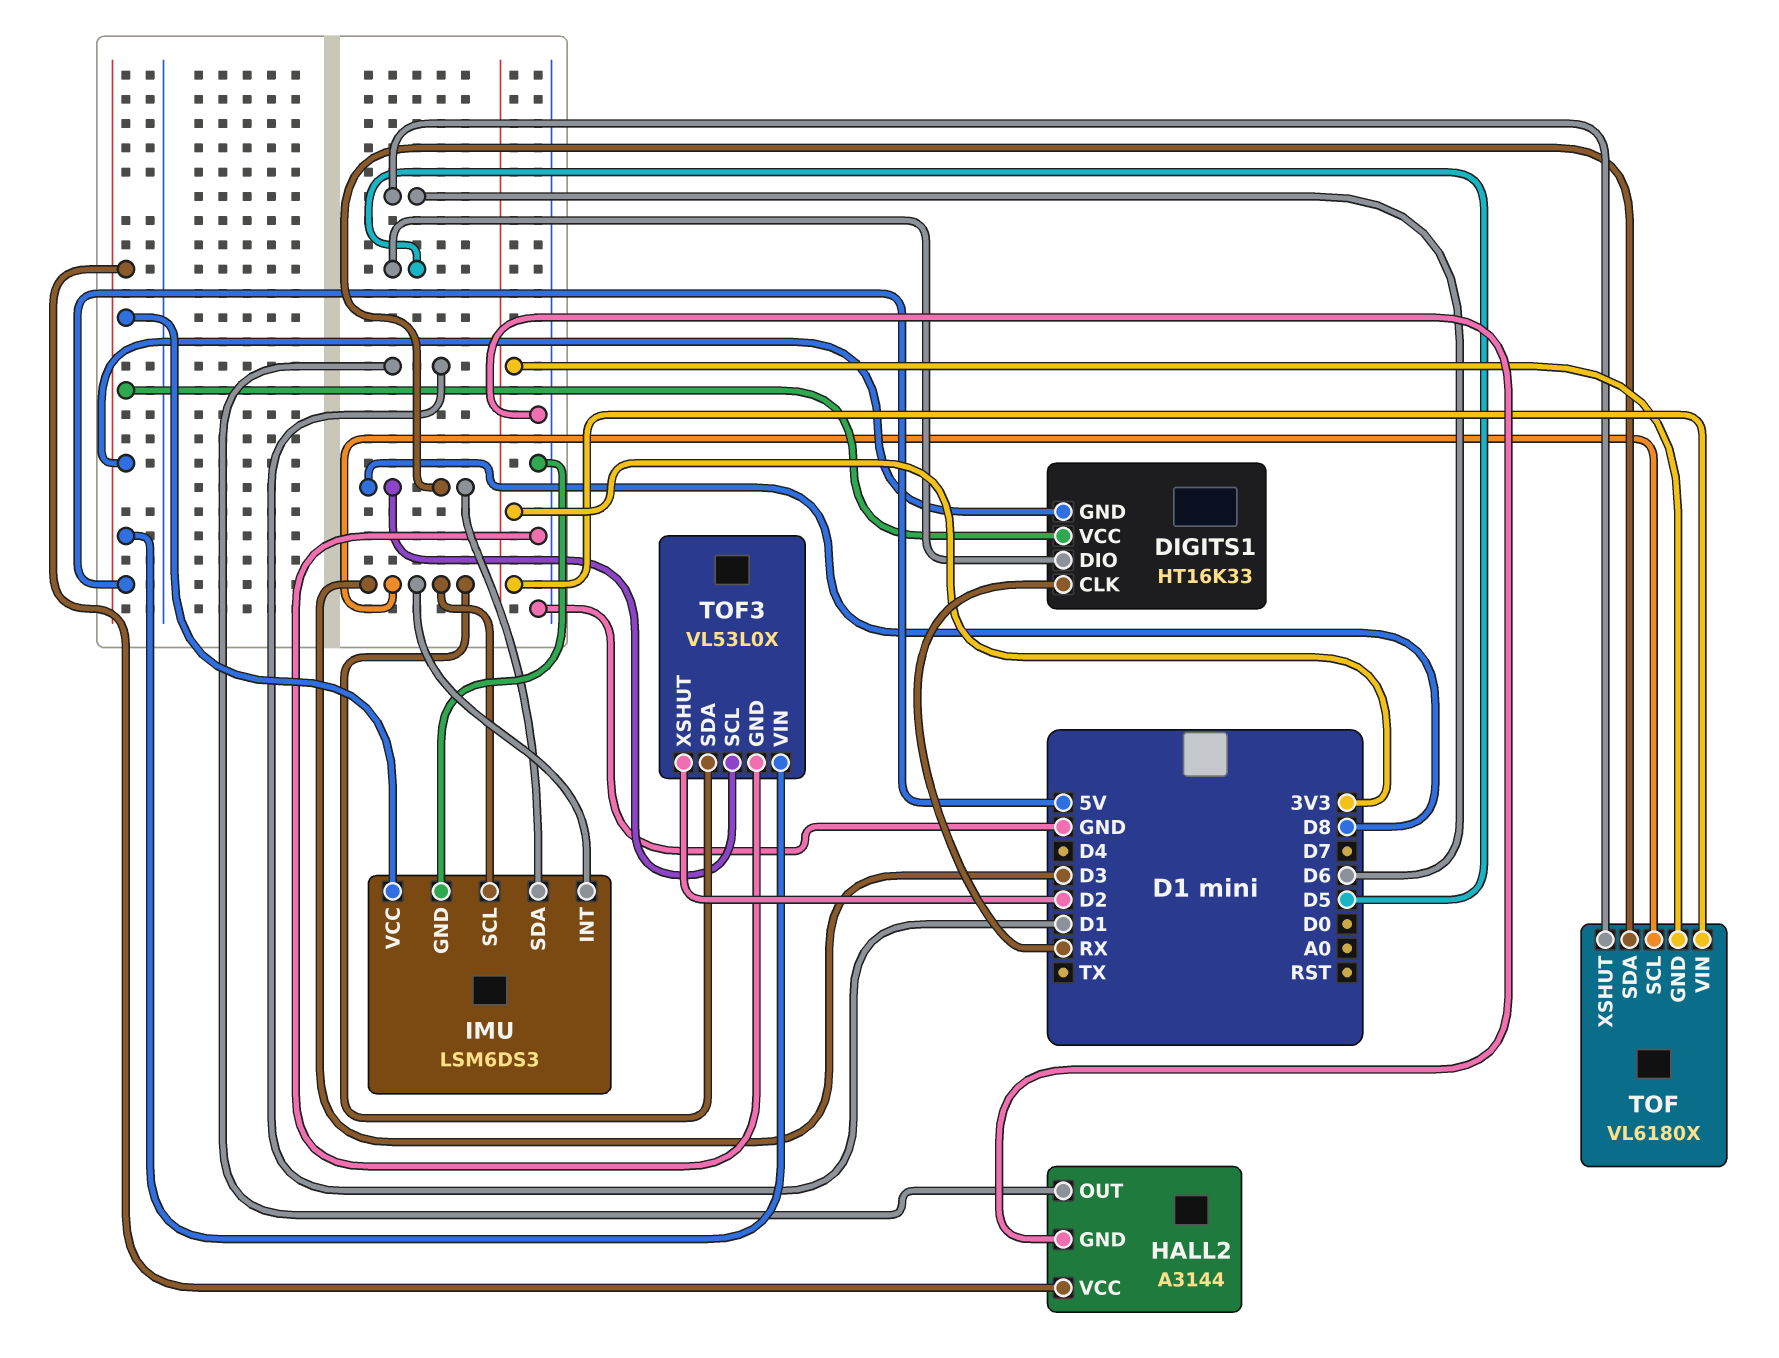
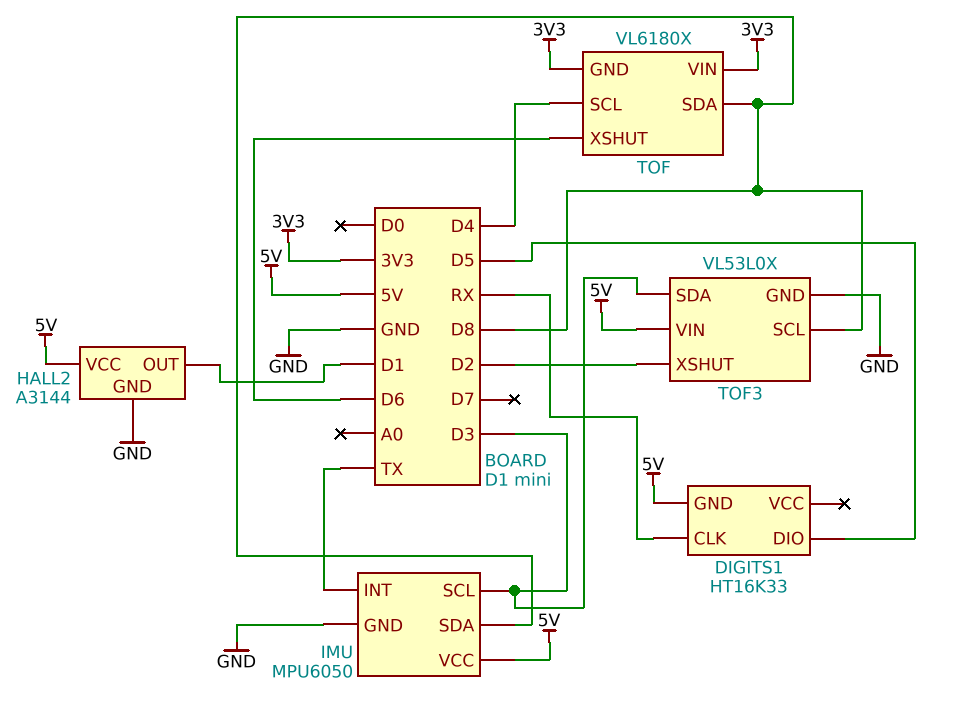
DIGITS1 pin VCC: 5V -> none
IMU: LSM6DS3 -> MPU6050
IMU pin INT: D3 -> TX
TOF pin SCL: D3 -> D4

